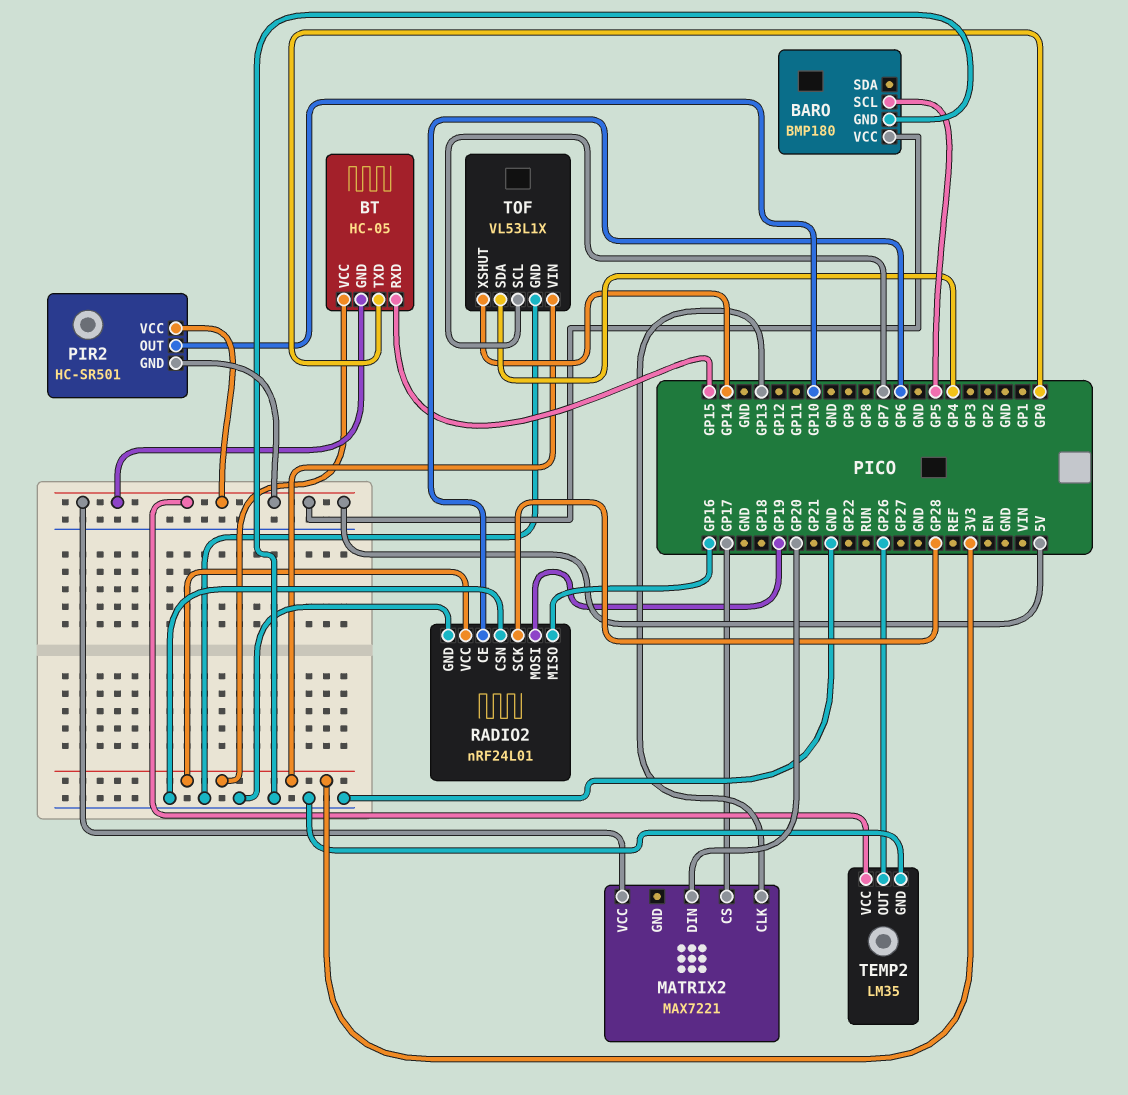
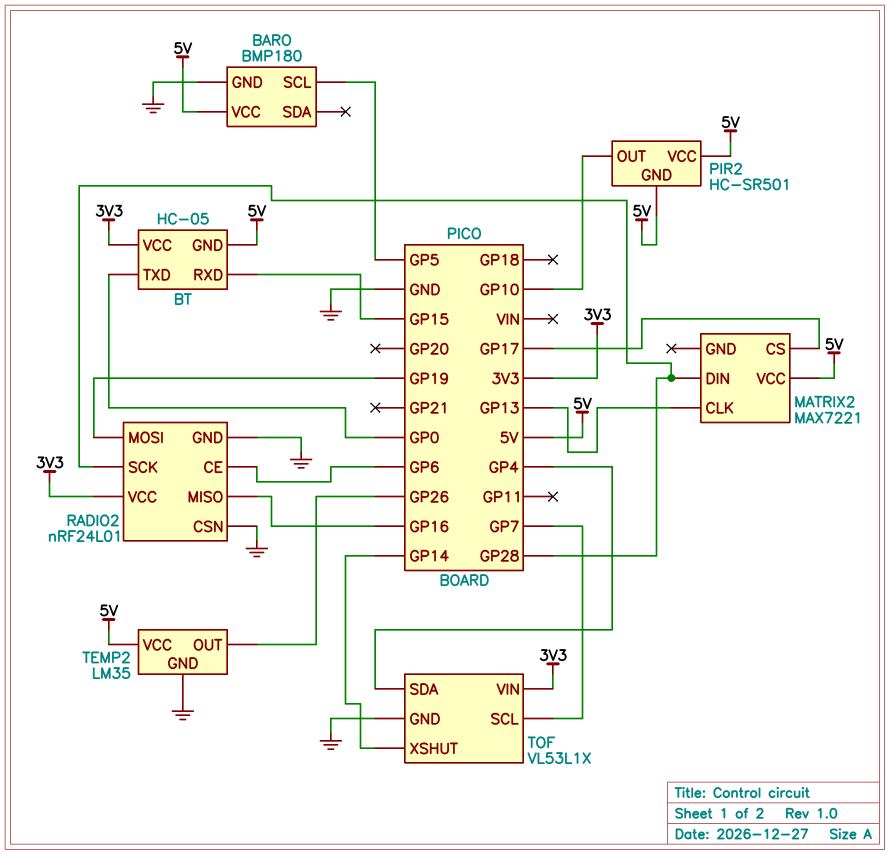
MATRIX2 pin DIN: GP20 -> GP28

